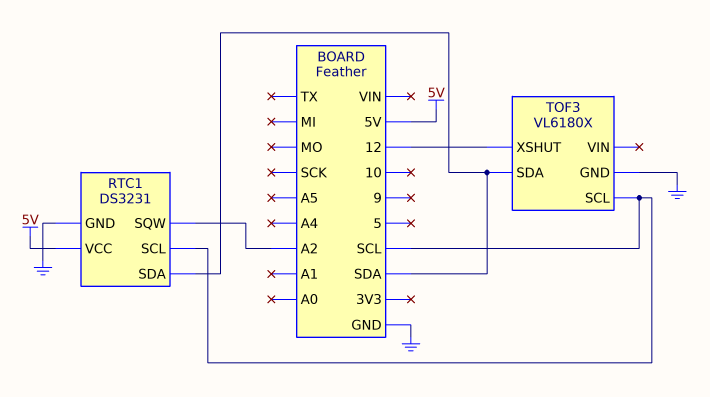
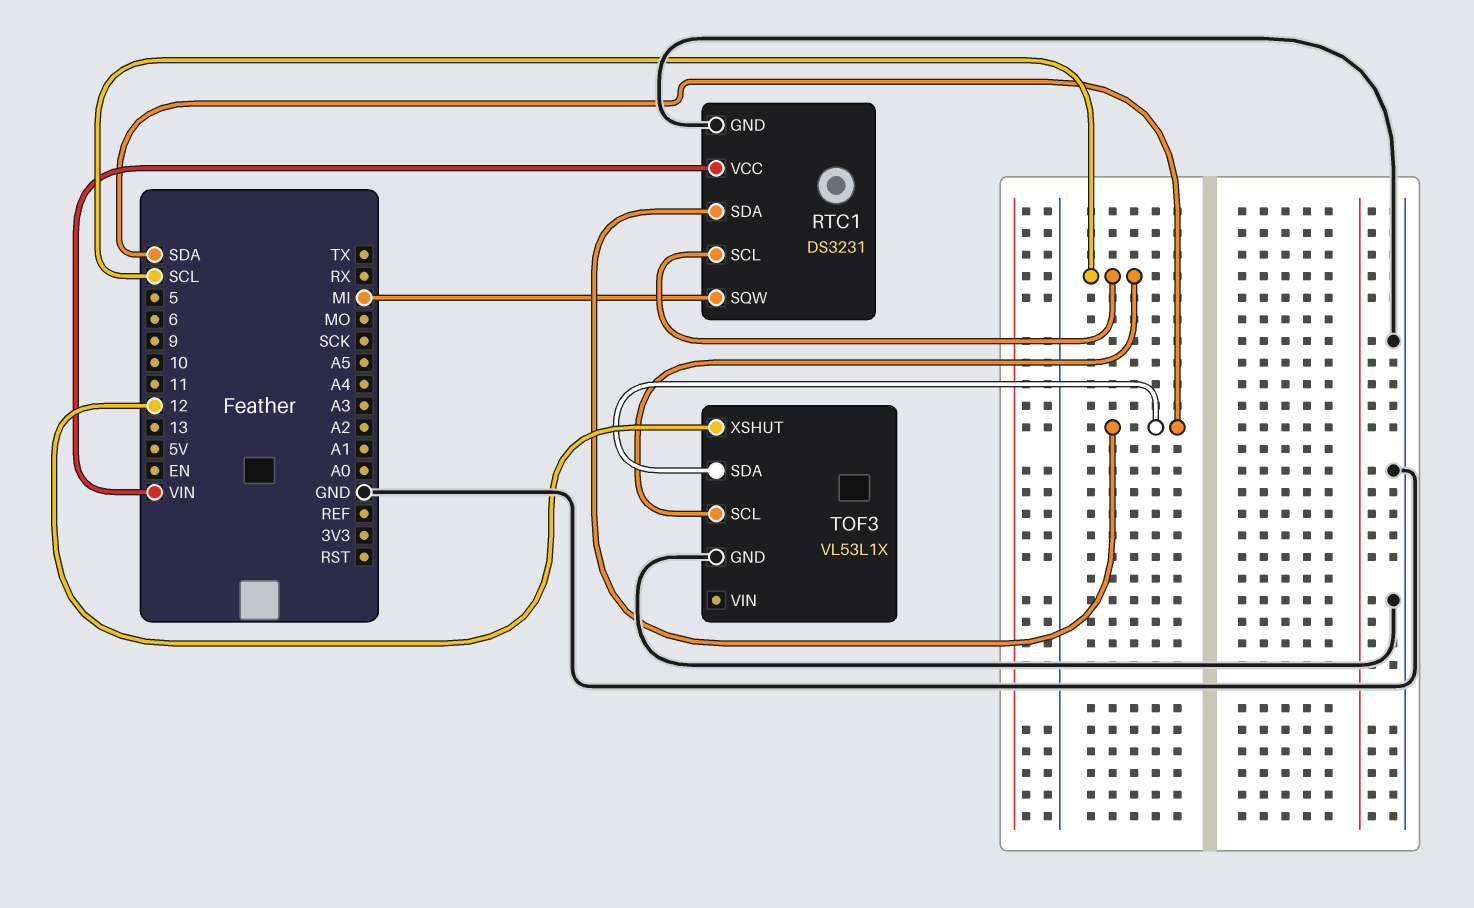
RTC1 pin SQW: A2 -> MI
RTC1 pin VCC: 5V -> VIN
TOF3: VL6180X -> VL53L1X

